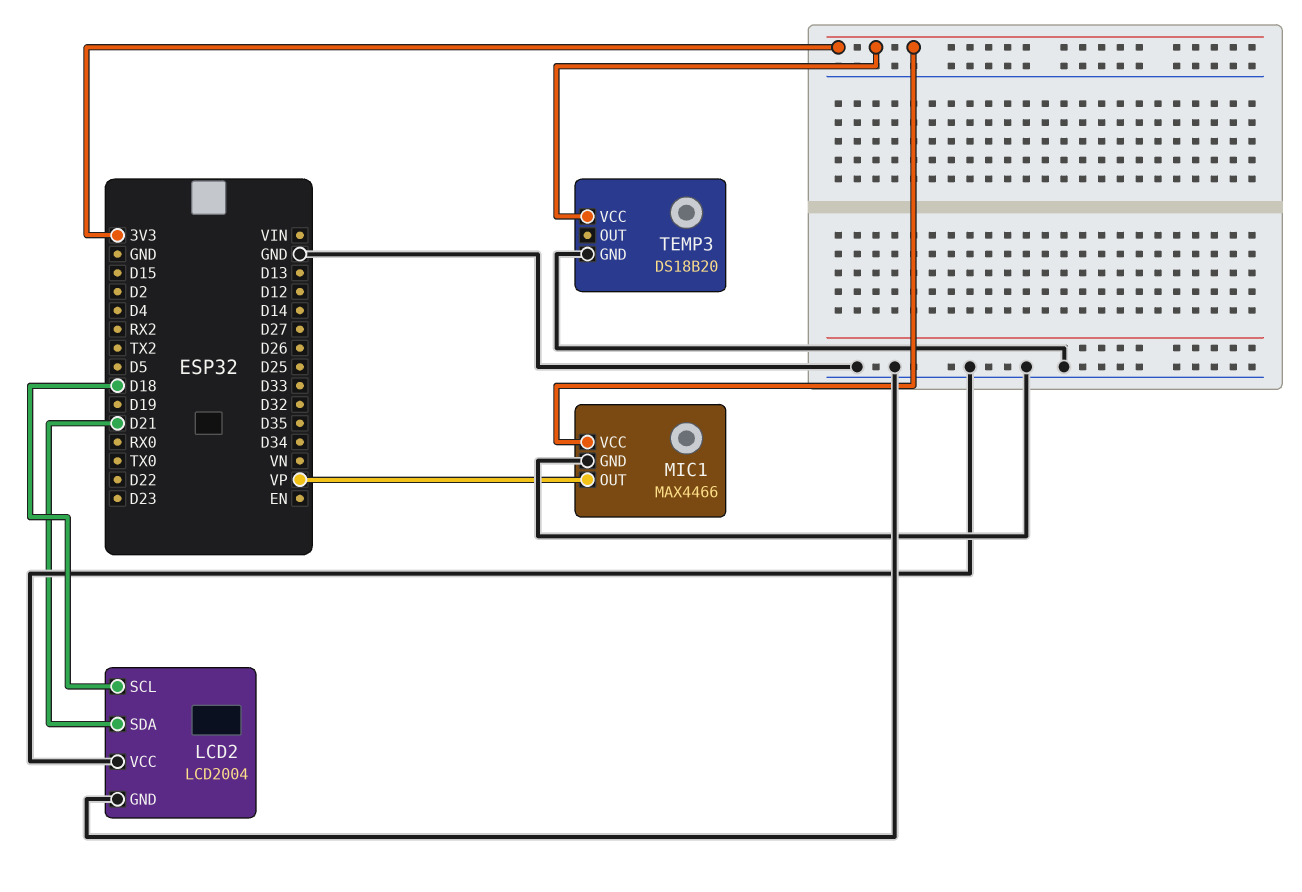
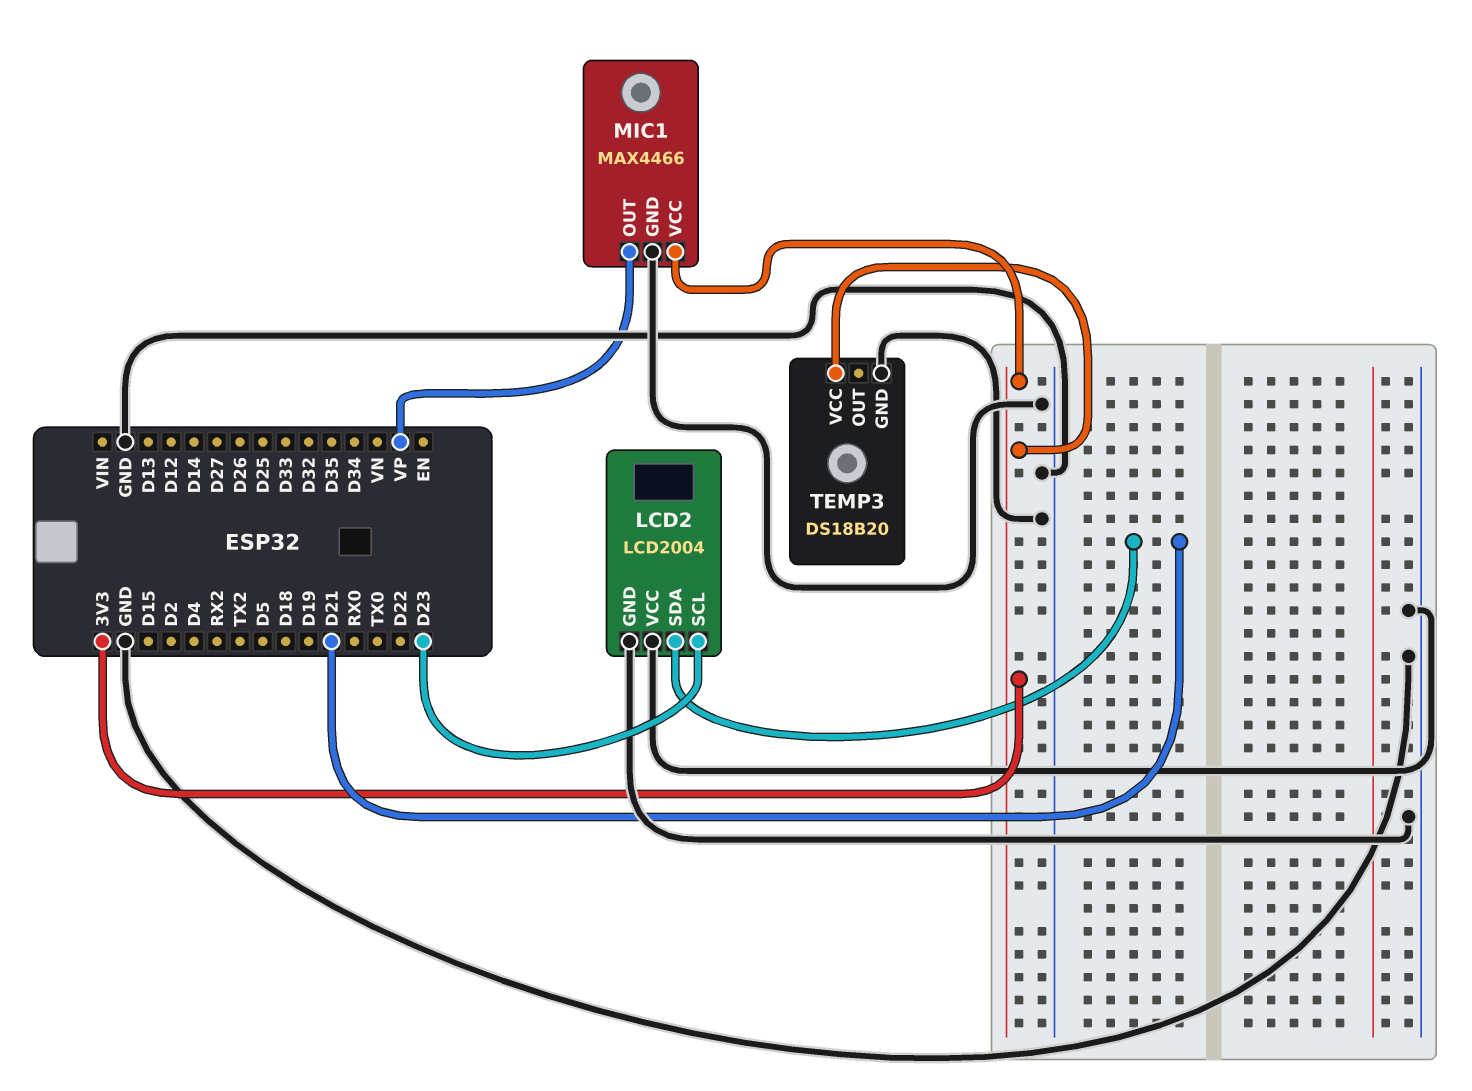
LCD2 pin SCL: D18 -> D23

